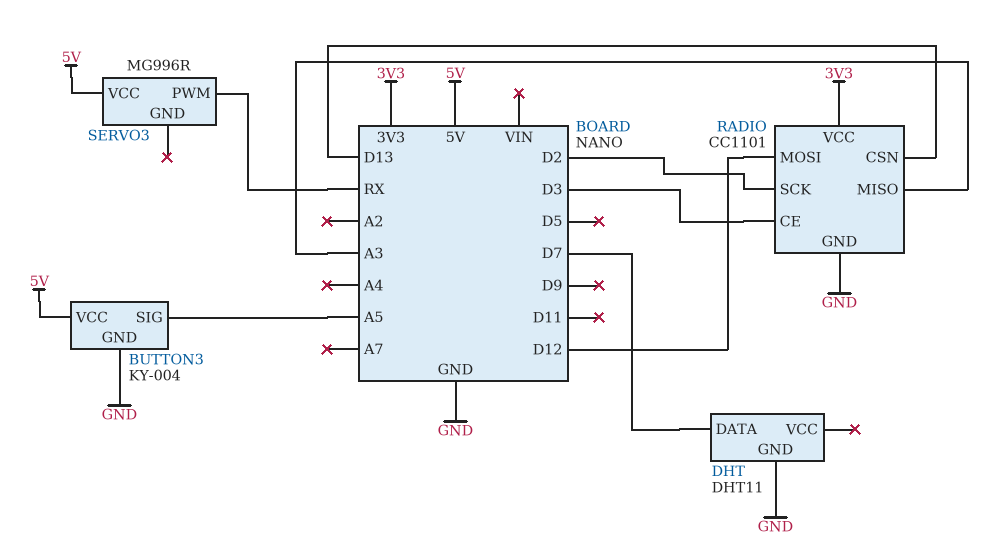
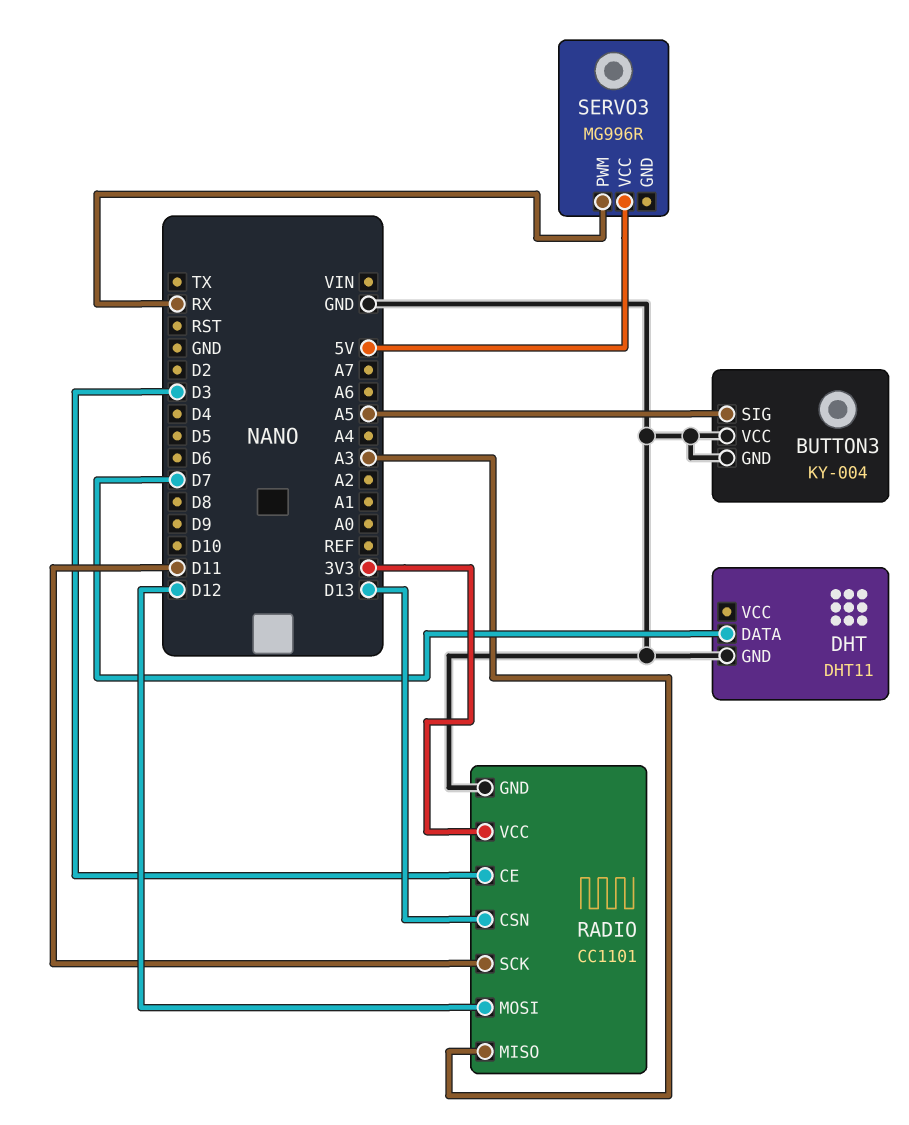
BUTTON3 pin VCC: 5V -> GND
RADIO pin SCK: D2 -> D11

